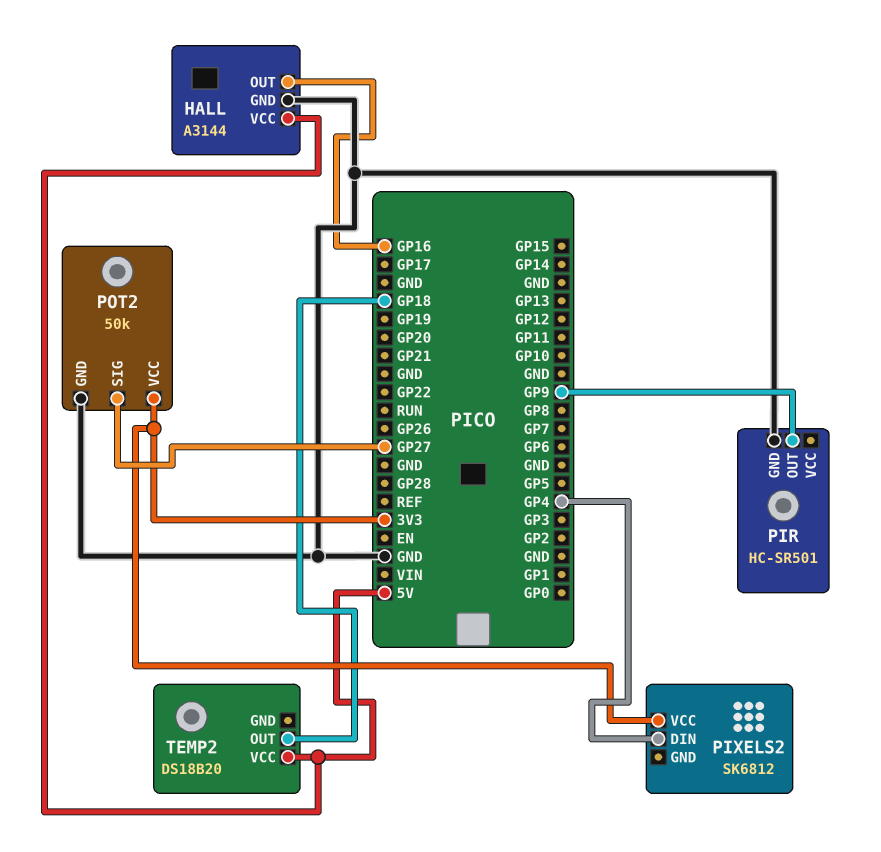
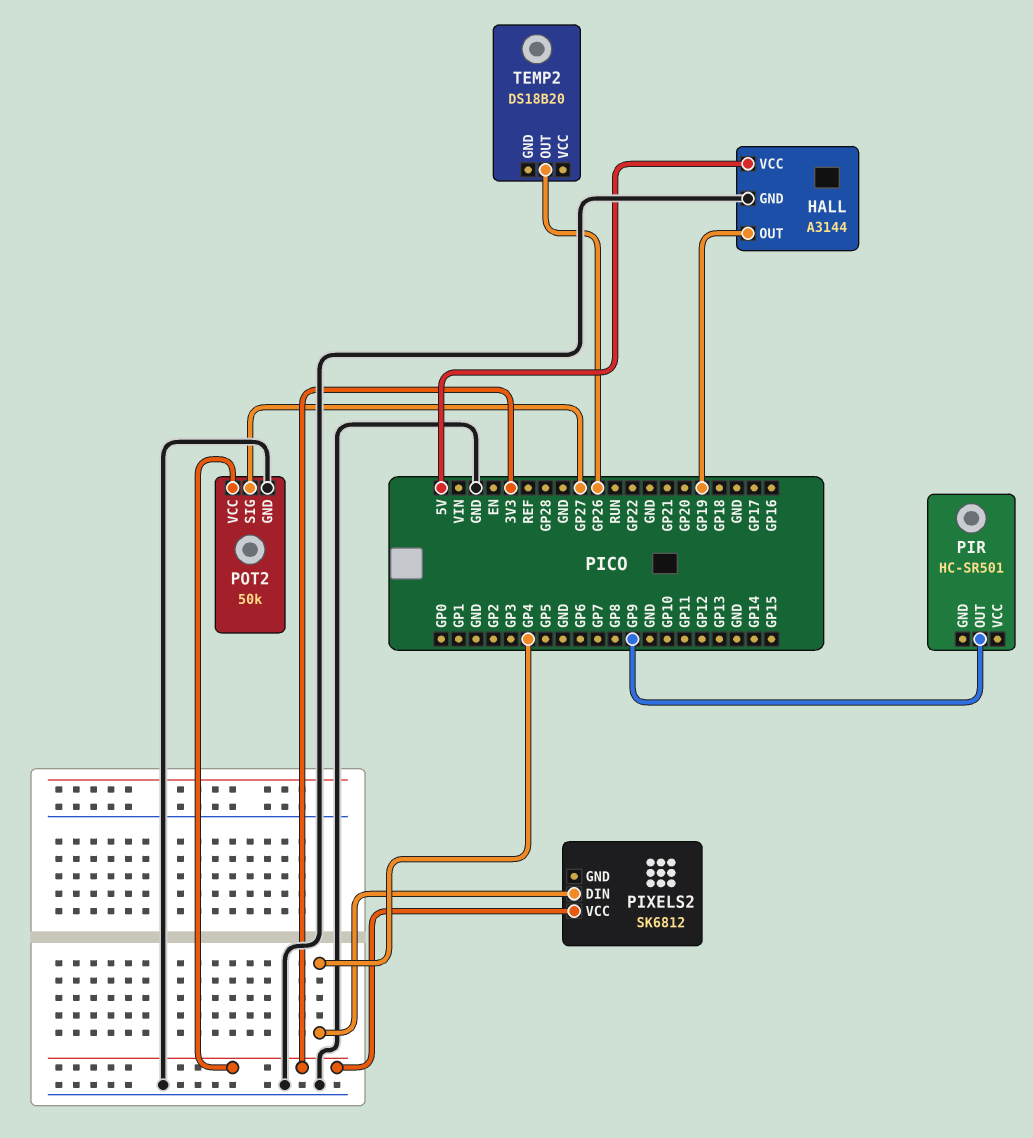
HALL pin OUT: GP16 -> GP19
PIR pin GND: GND -> none
TEMP2 pin OUT: GP18 -> GP26
TEMP2 pin VCC: 5V -> none

